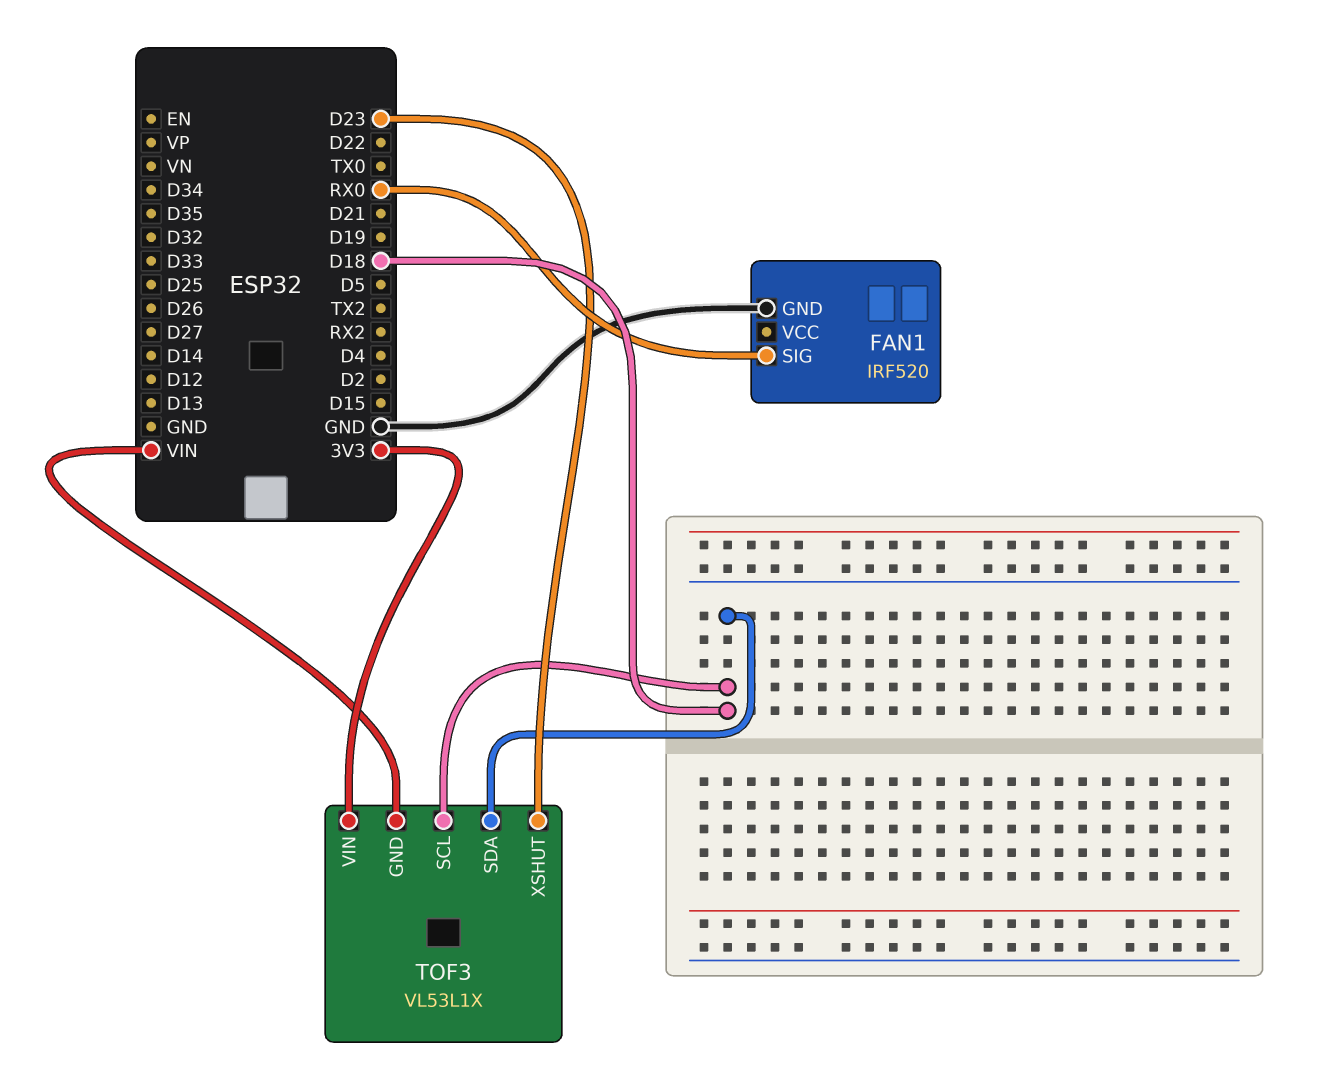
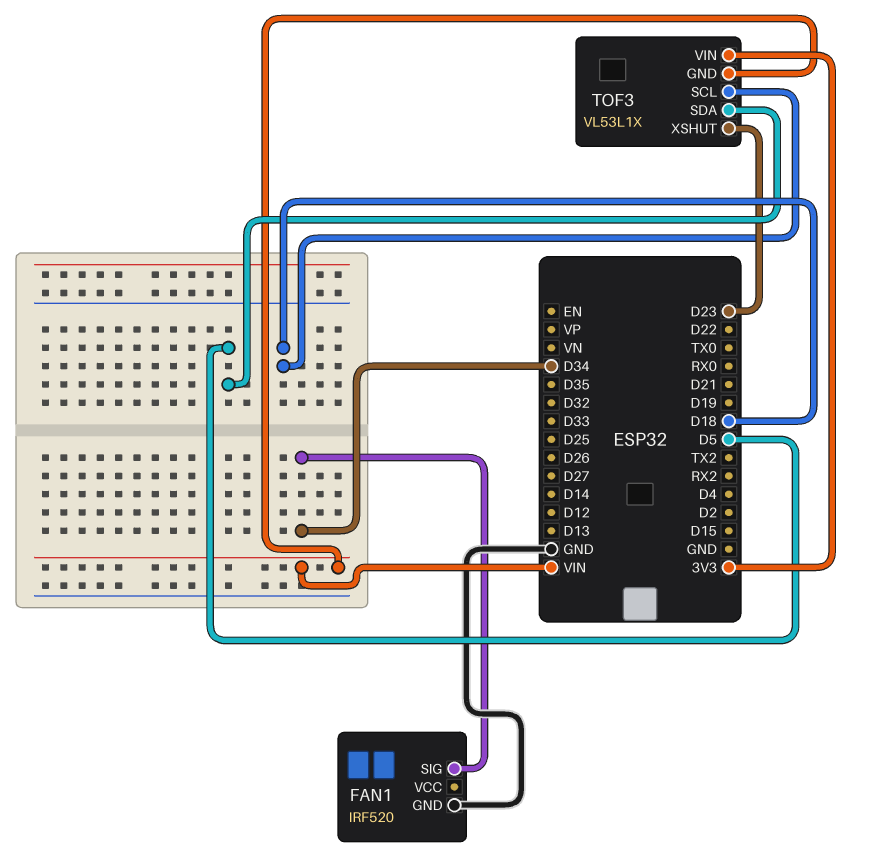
FAN1 pin SIG: RX0 -> D34
TOF3 pin SDA: D18 -> D5

